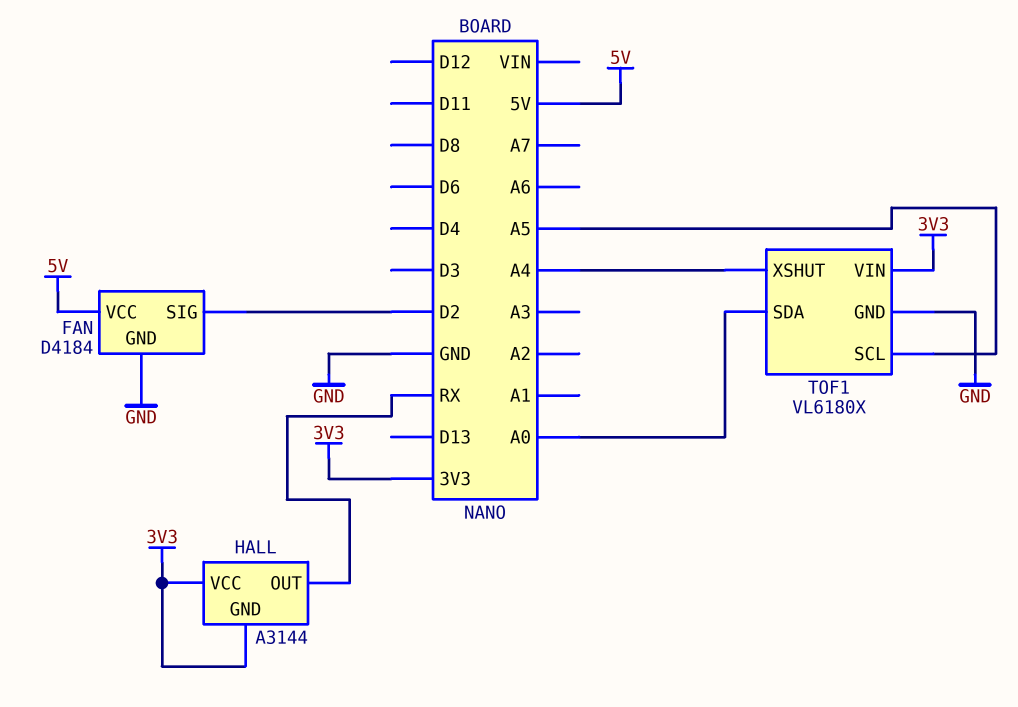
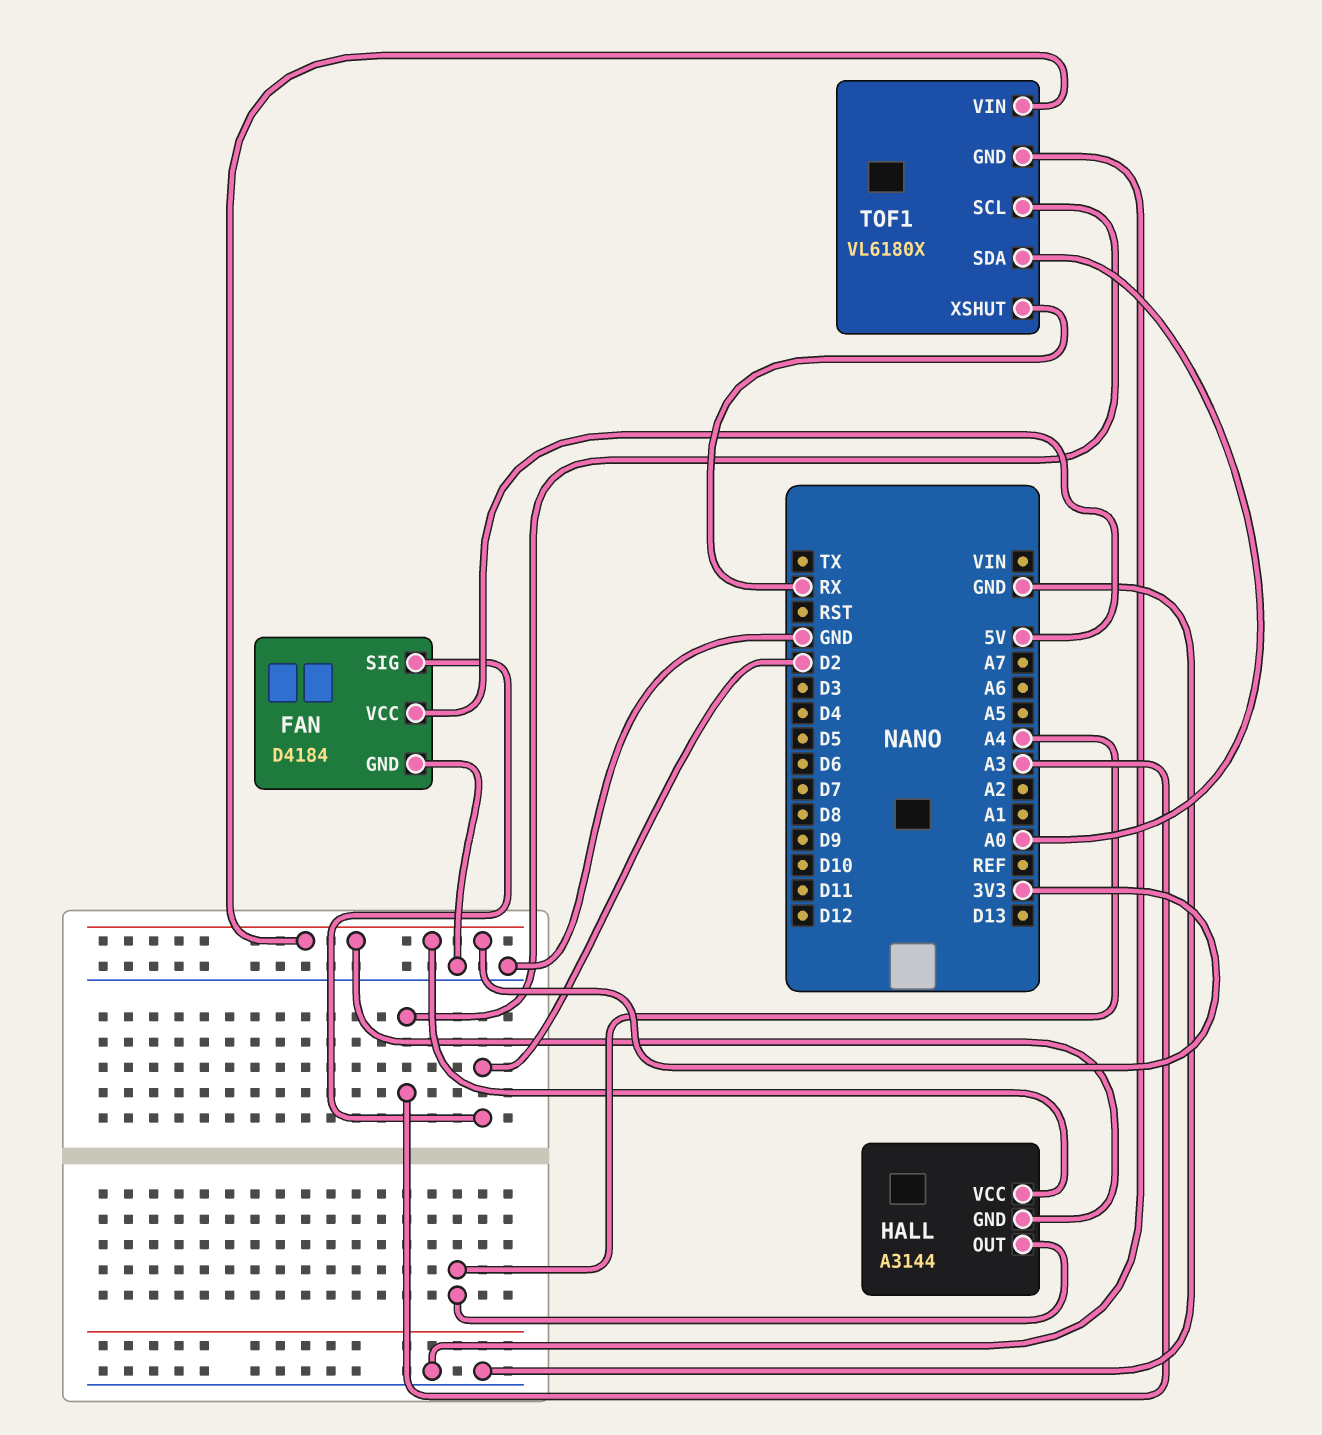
HALL pin OUT: RX -> A4
TOF1 pin SCL: A5 -> A3
TOF1 pin XSHUT: A4 -> RX

